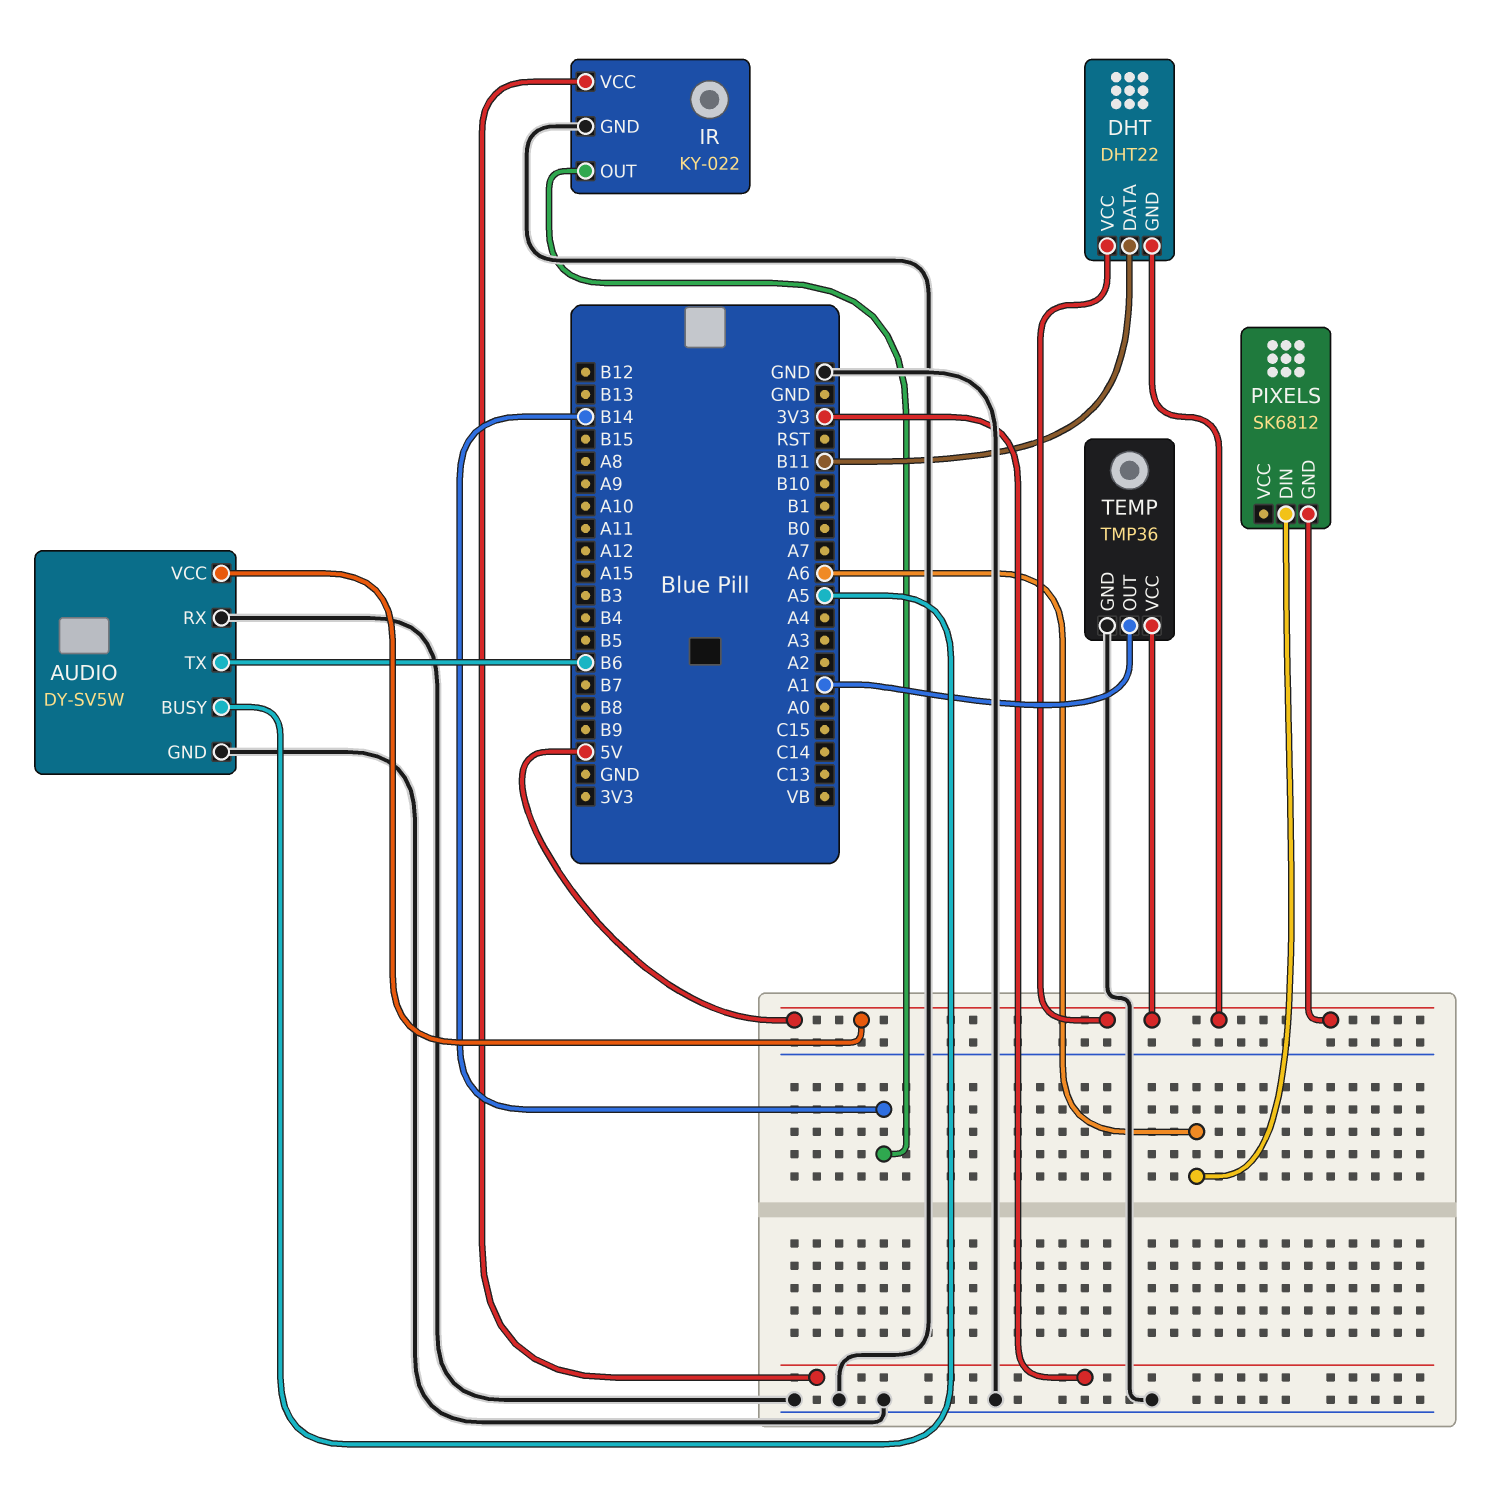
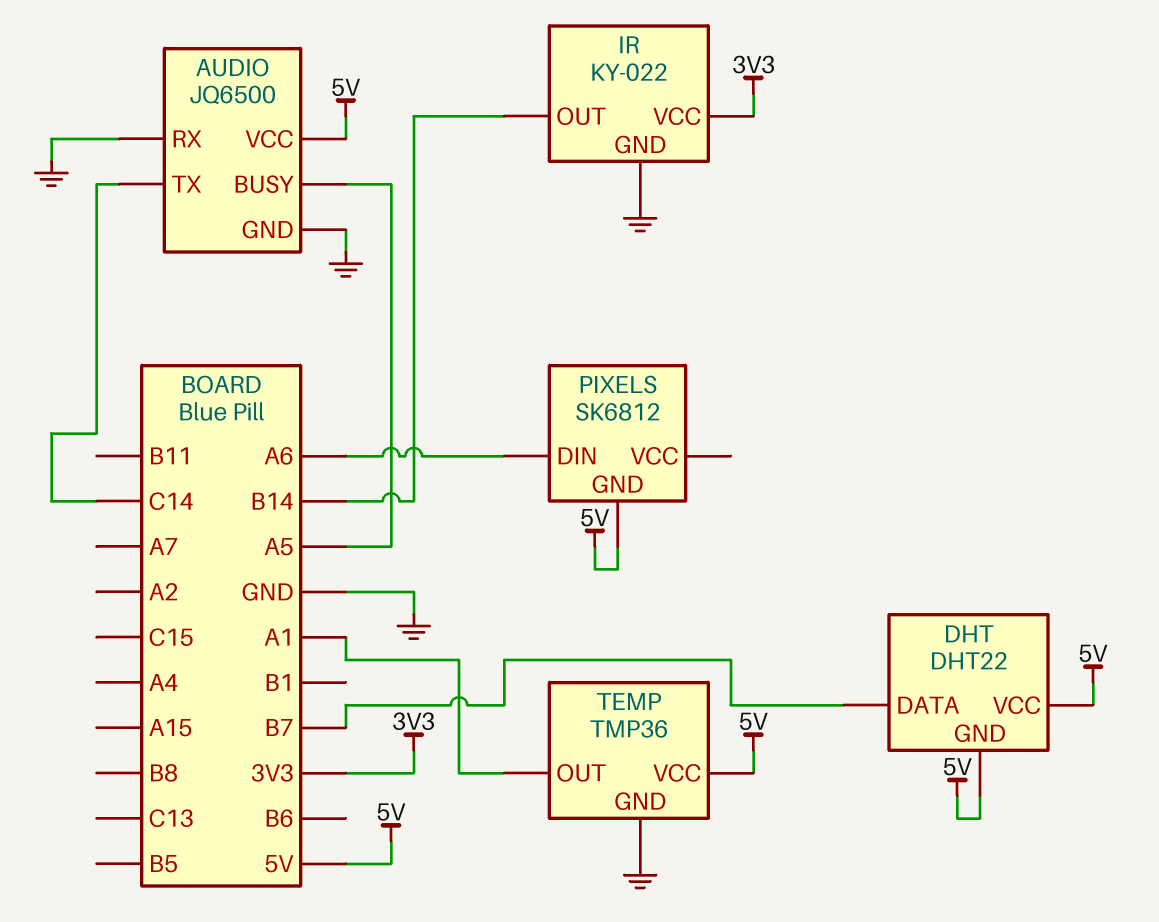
AUDIO: DY-SV5W -> JQ6500
AUDIO pin TX: B6 -> C14
DHT pin DATA: B11 -> B7

